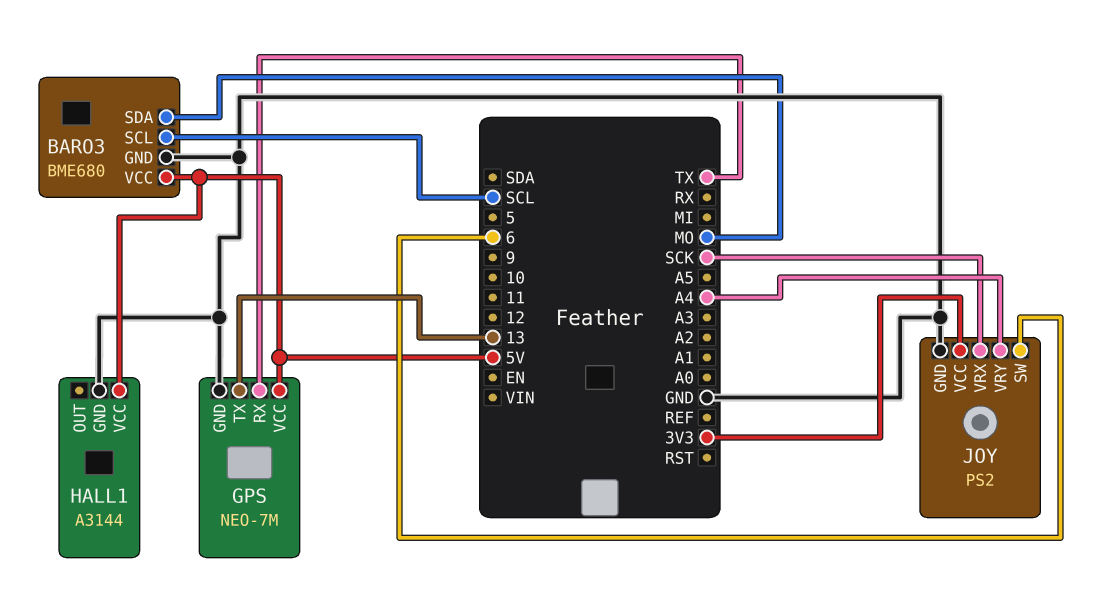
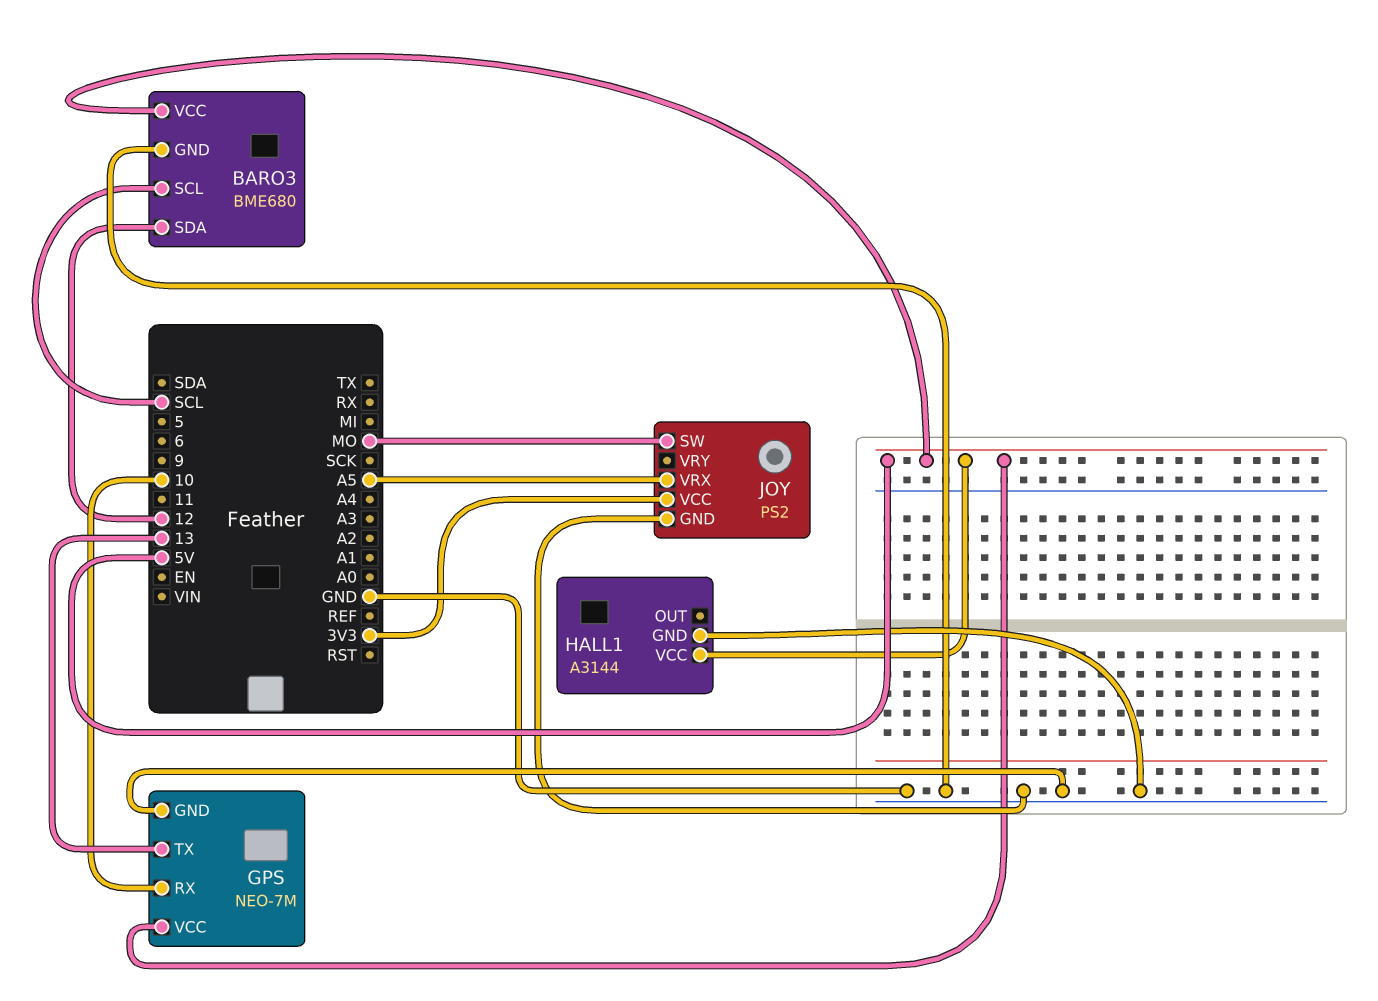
BARO3 pin SDA: MO -> 12
GPS pin RX: TX -> 10
JOY pin SW: 6 -> MO
JOY pin VRX: SCK -> A5
JOY pin VRY: A4 -> none

